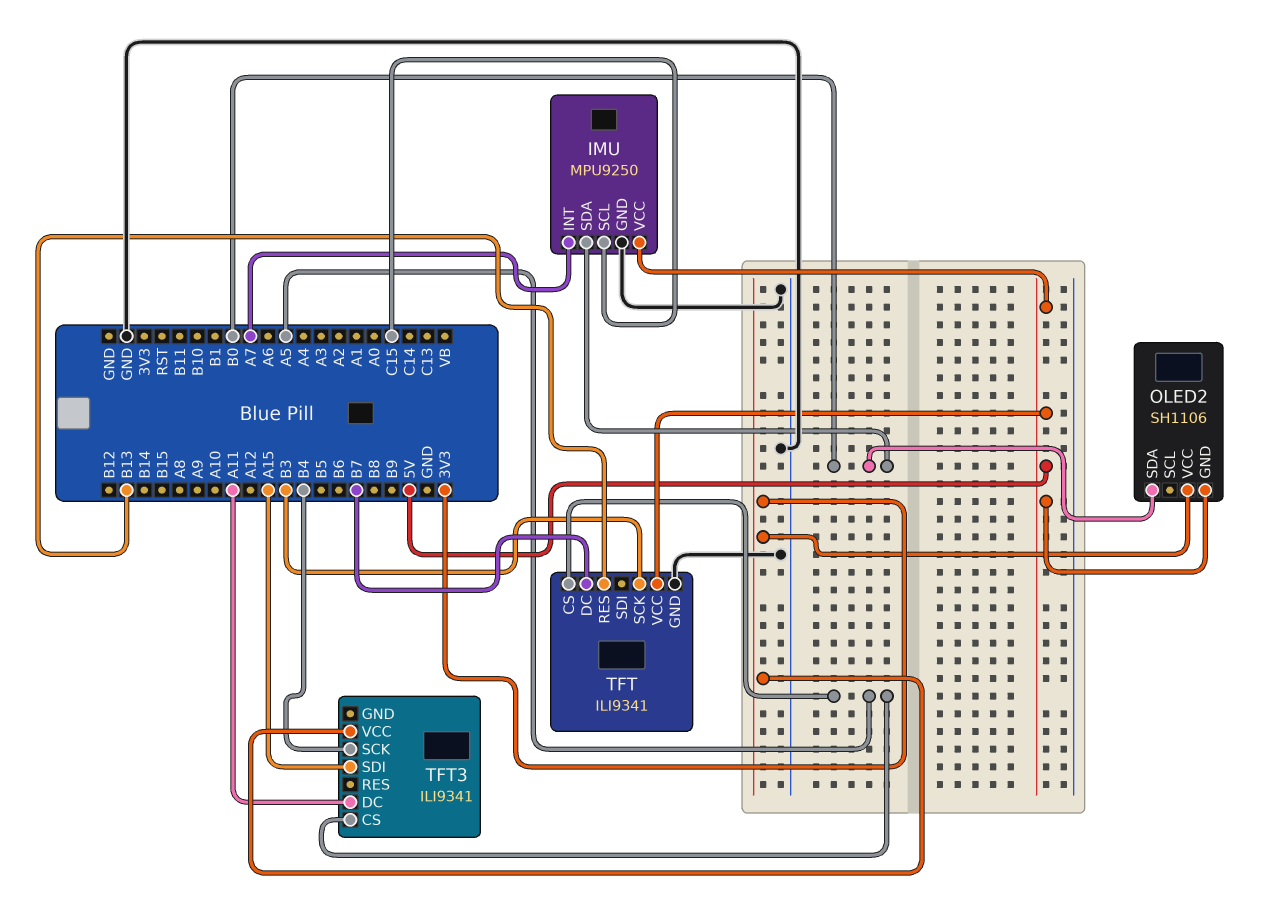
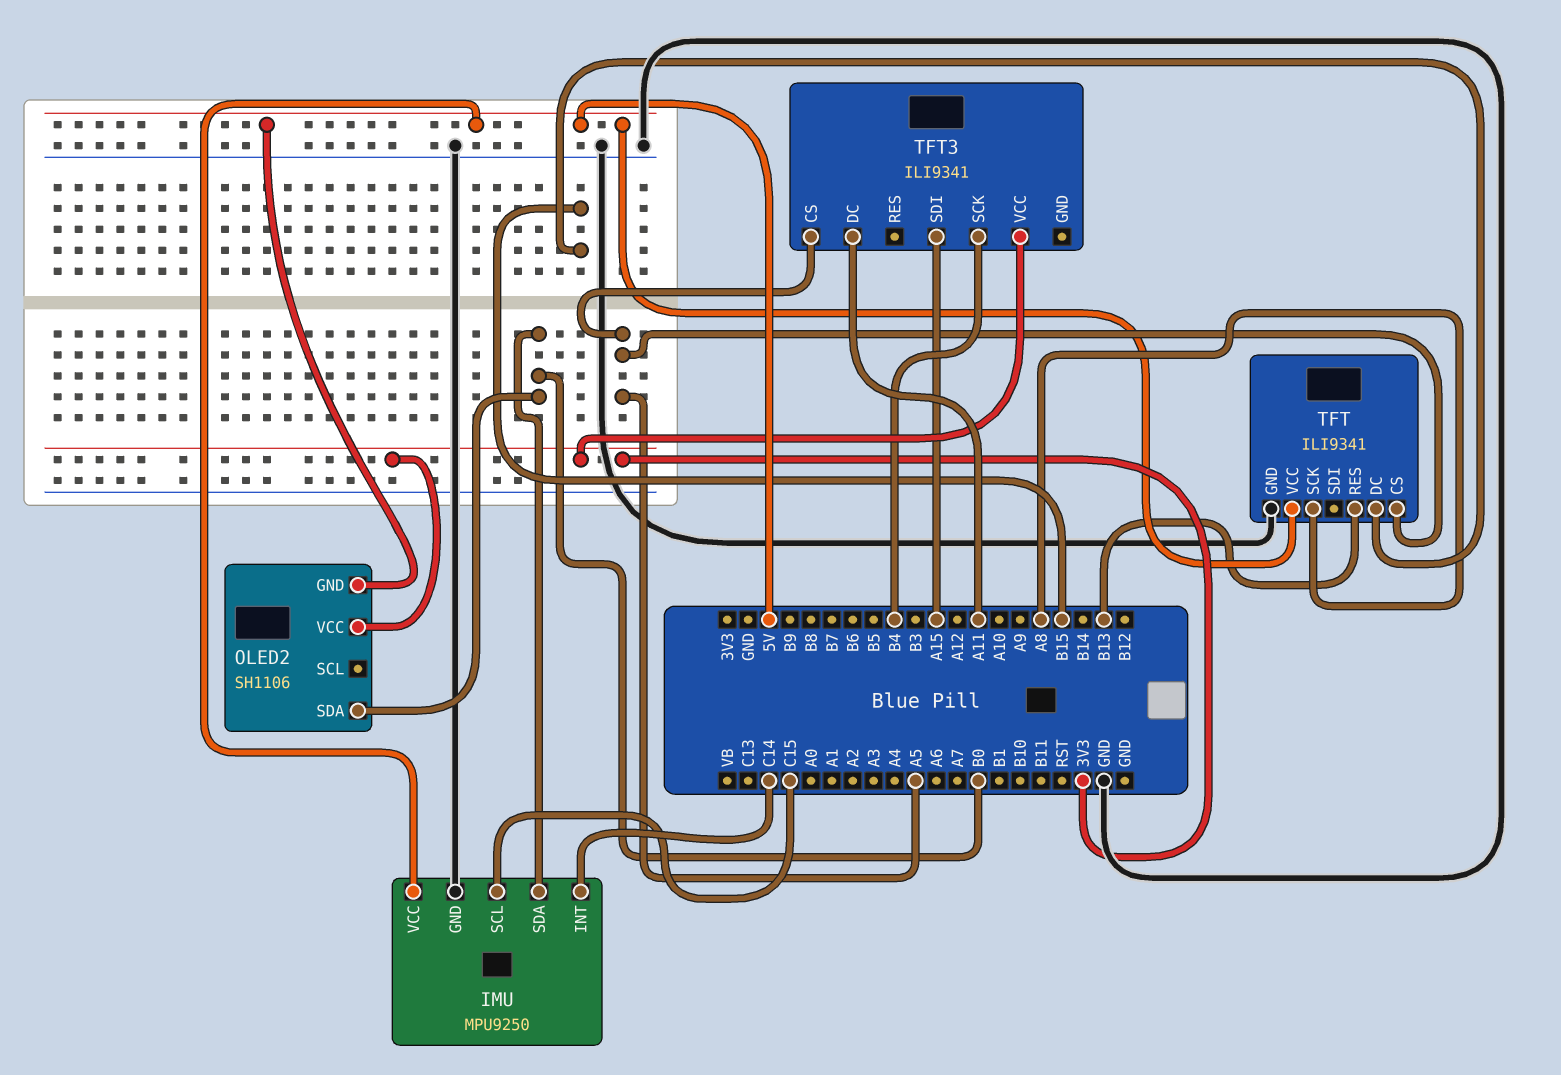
IMU pin INT: A7 -> C14
TFT pin DC: B7 -> B15
TFT pin SCK: B3 -> A8

